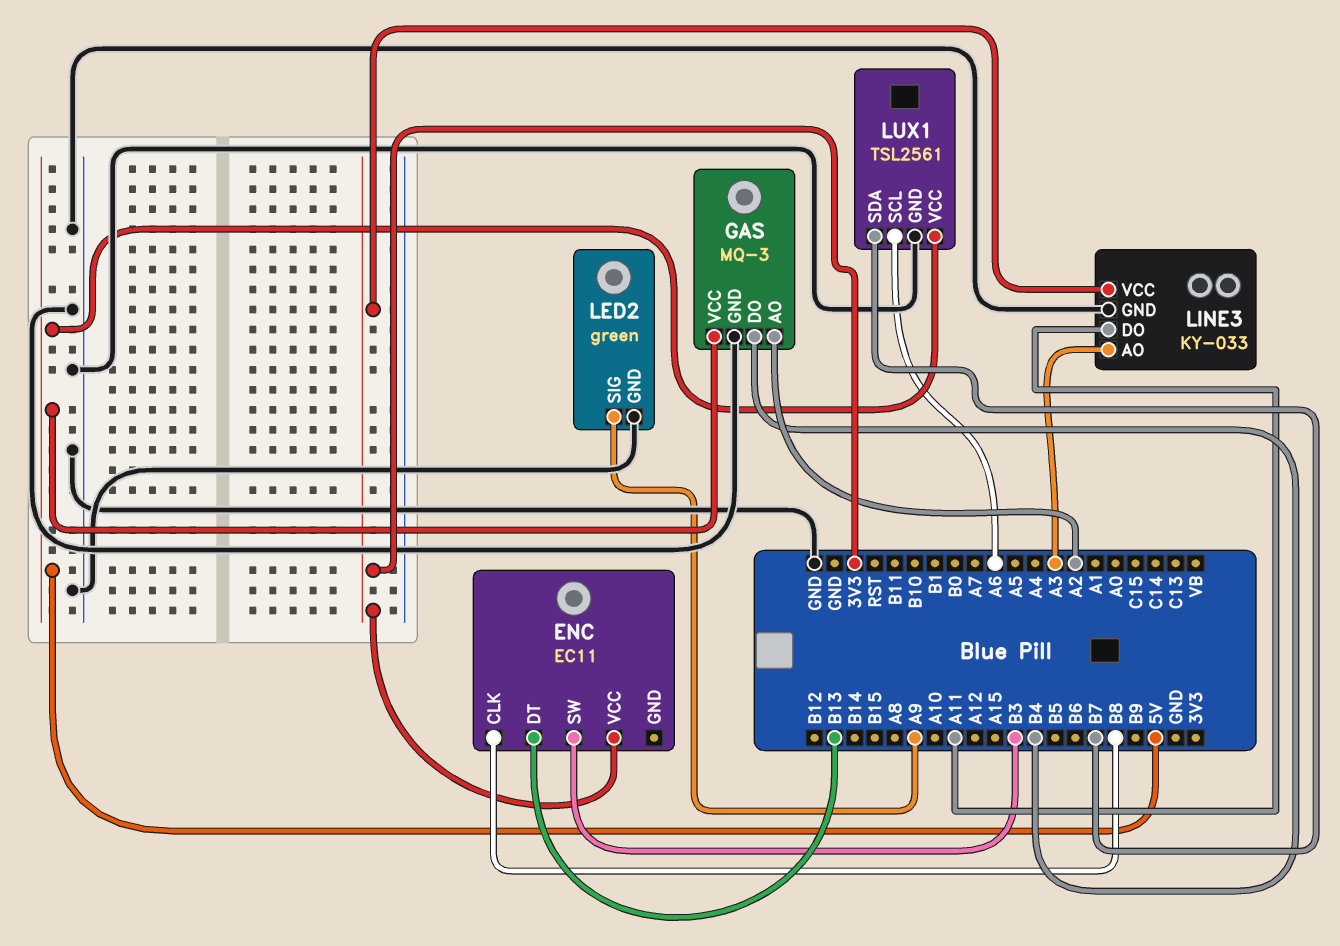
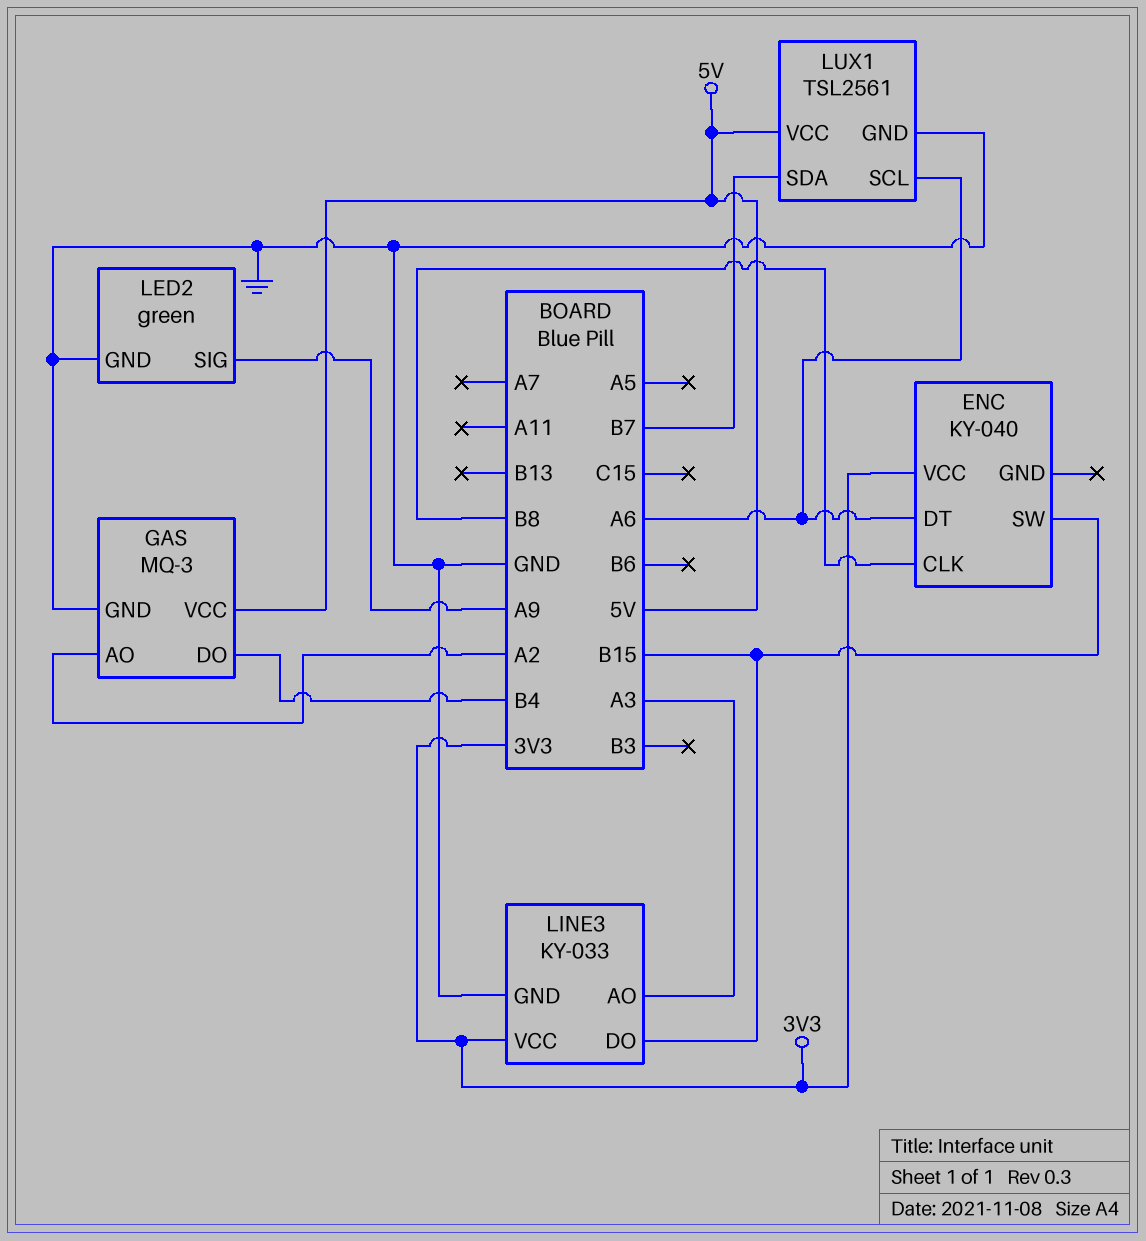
ENC: EC11 -> KY-040
ENC pin DT: B13 -> A6
ENC pin SW: B3 -> B15
LINE3 pin DO: A11 -> B15

